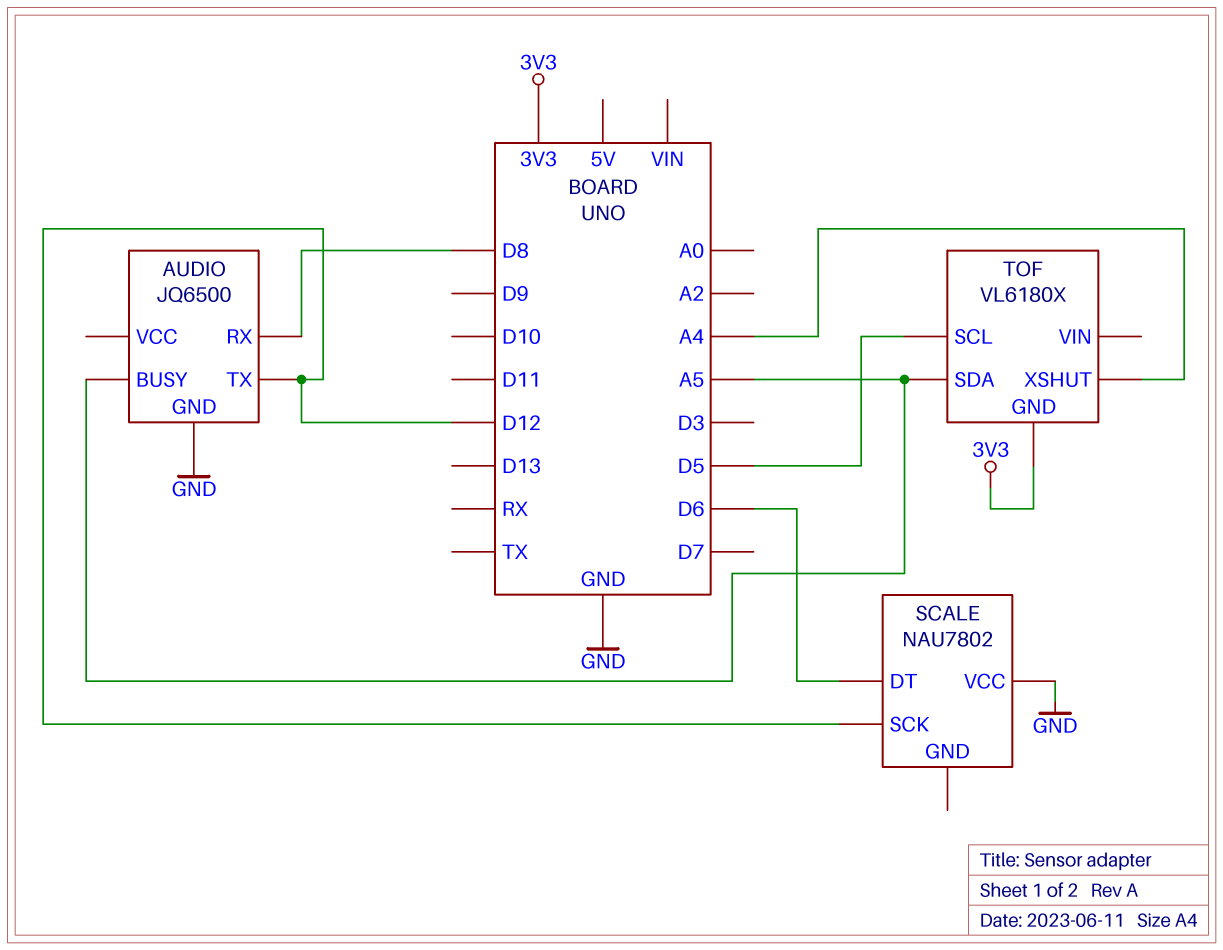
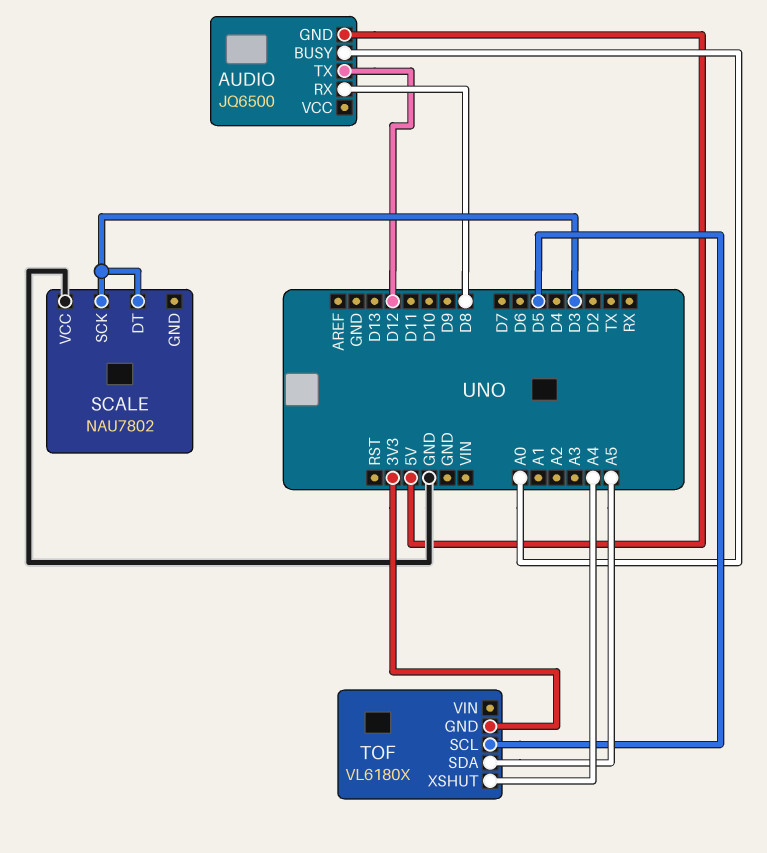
AUDIO pin BUSY: A5 -> A0
AUDIO pin GND: GND -> 5V
SCALE pin DT: D6 -> D3
SCALE pin SCK: D12 -> D3

